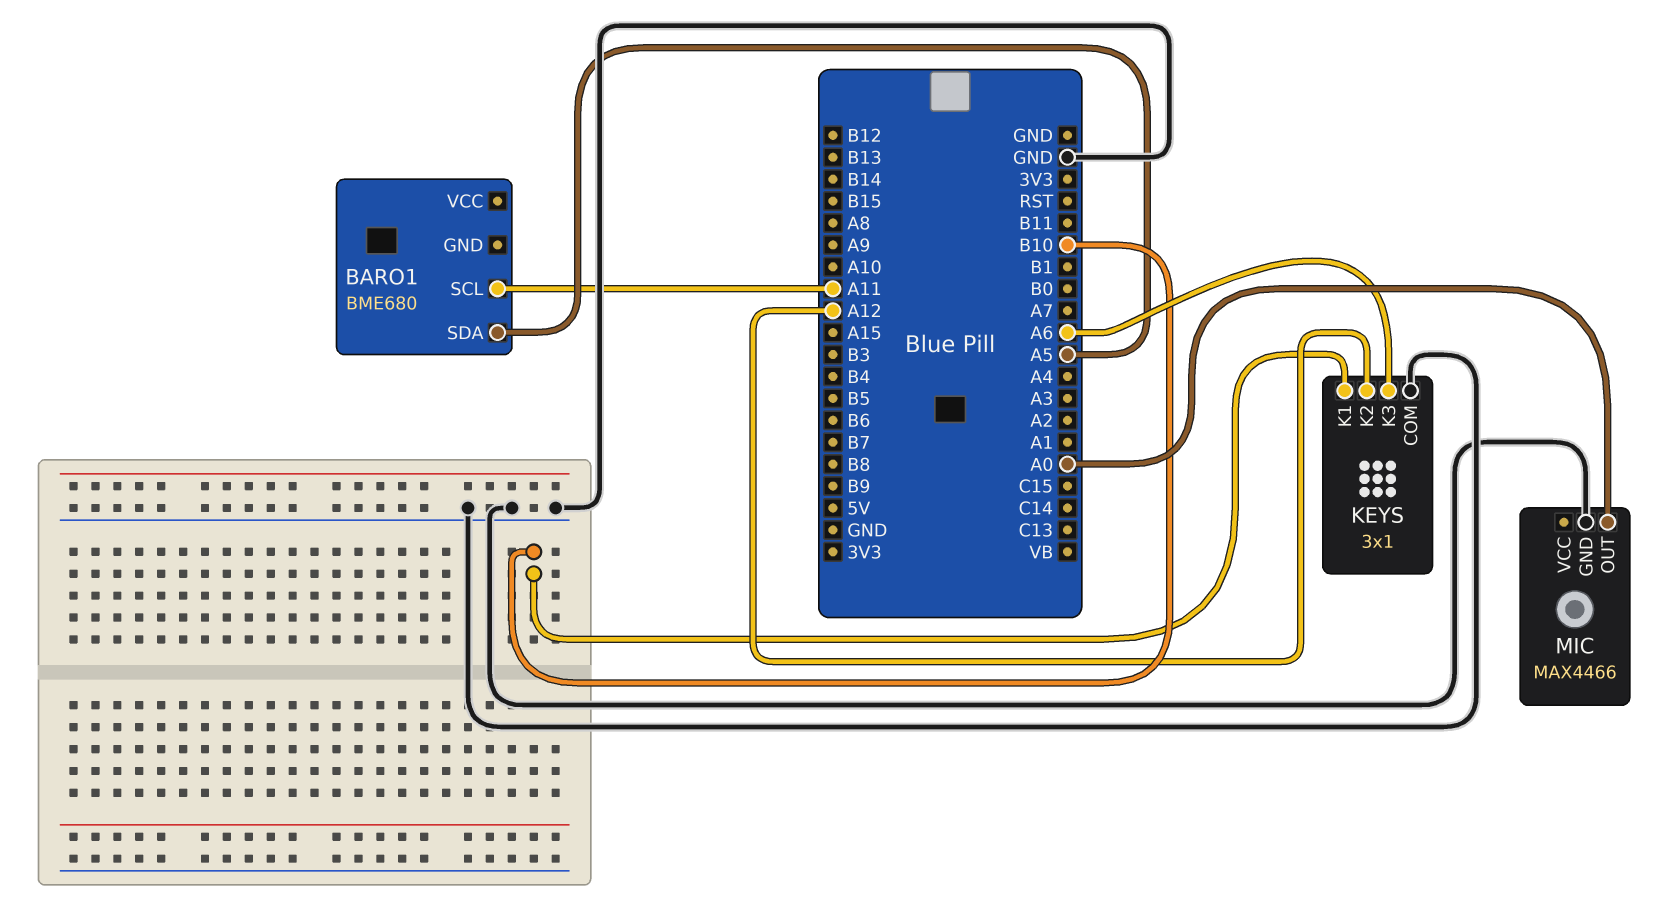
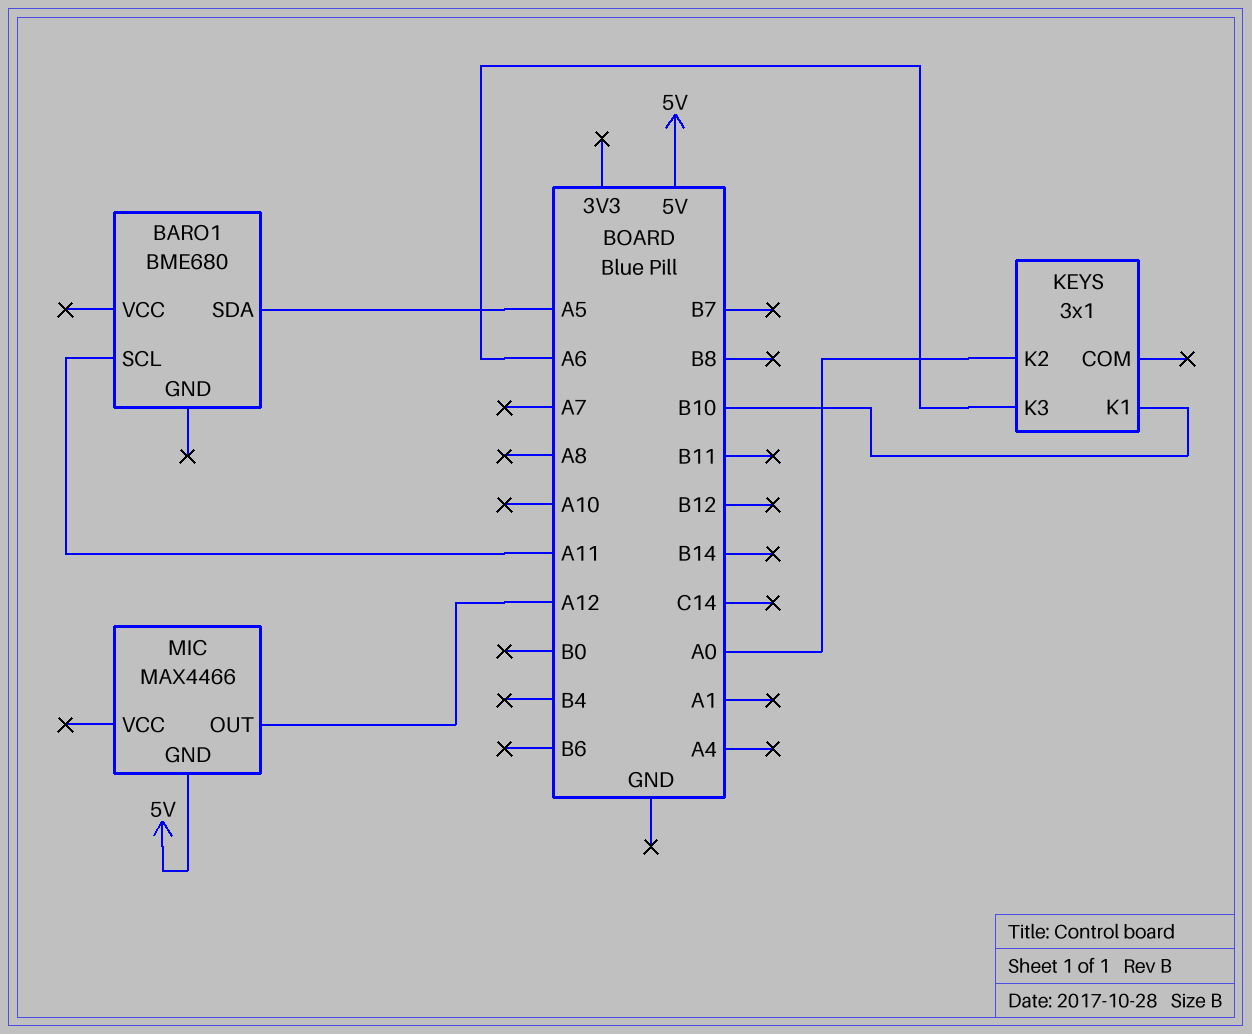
KEYS pin COM: GND -> none
KEYS pin K2: A12 -> A0
MIC pin GND: GND -> 5V
MIC pin OUT: A0 -> A12

